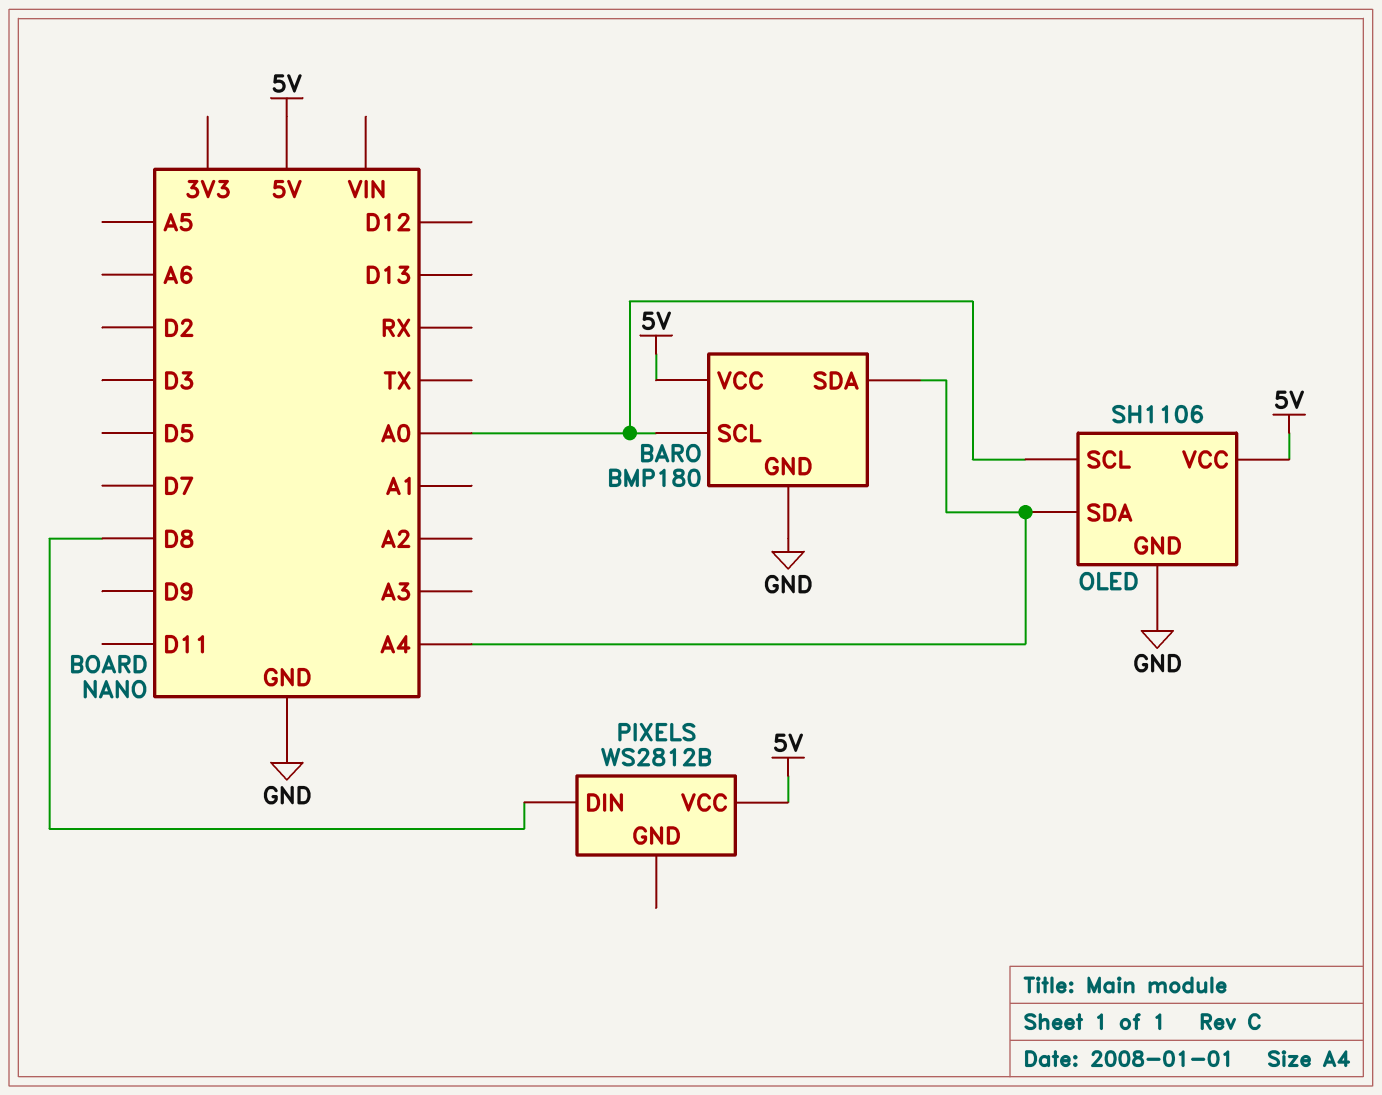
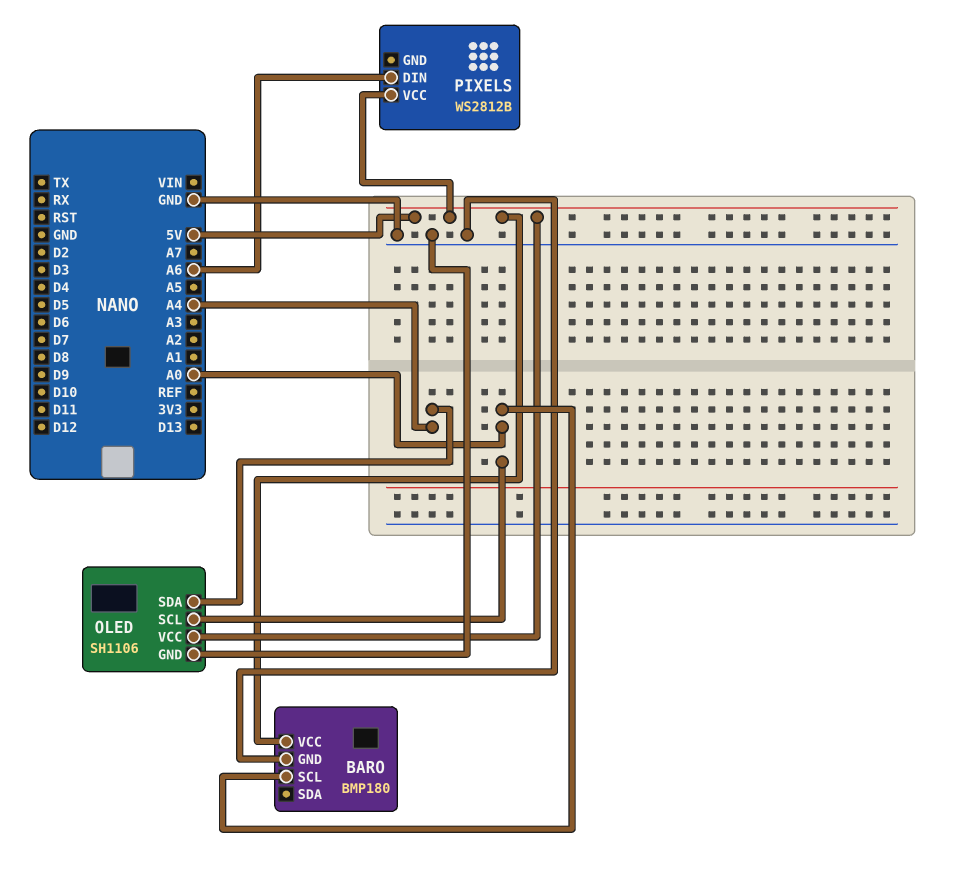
BARO pin SDA: A4 -> none
PIXELS pin DIN: D8 -> A6

